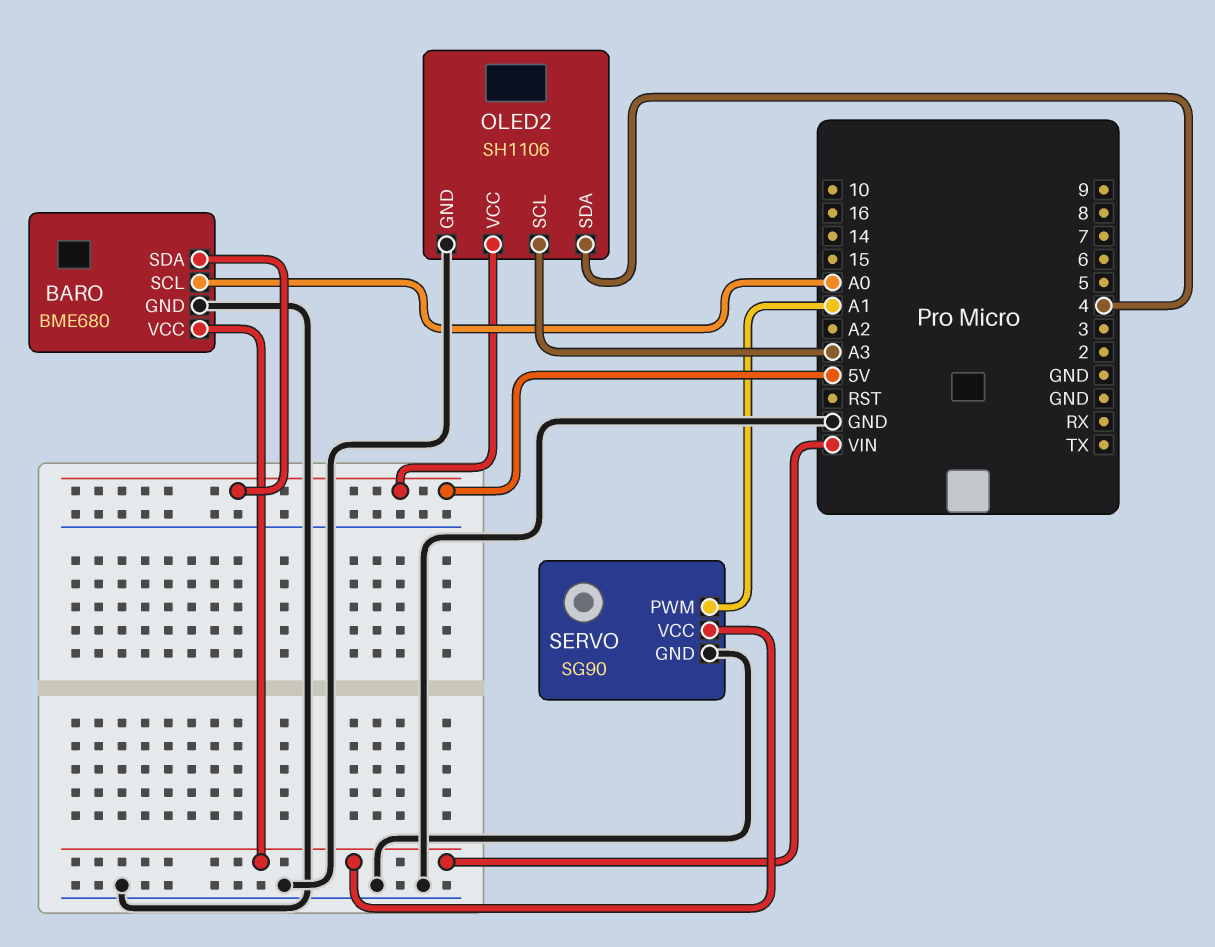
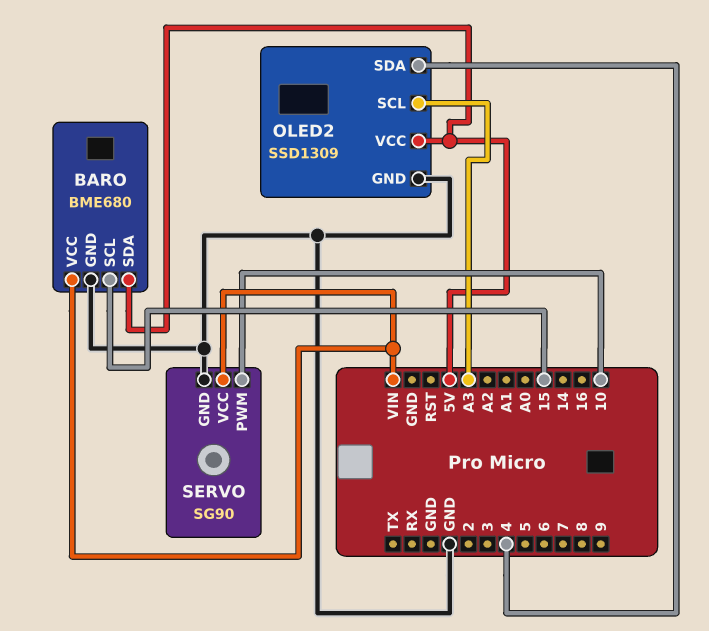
BARO pin SCL: A0 -> 15
OLED2: SH1106 -> SSD1309
SERVO pin PWM: A1 -> 10

